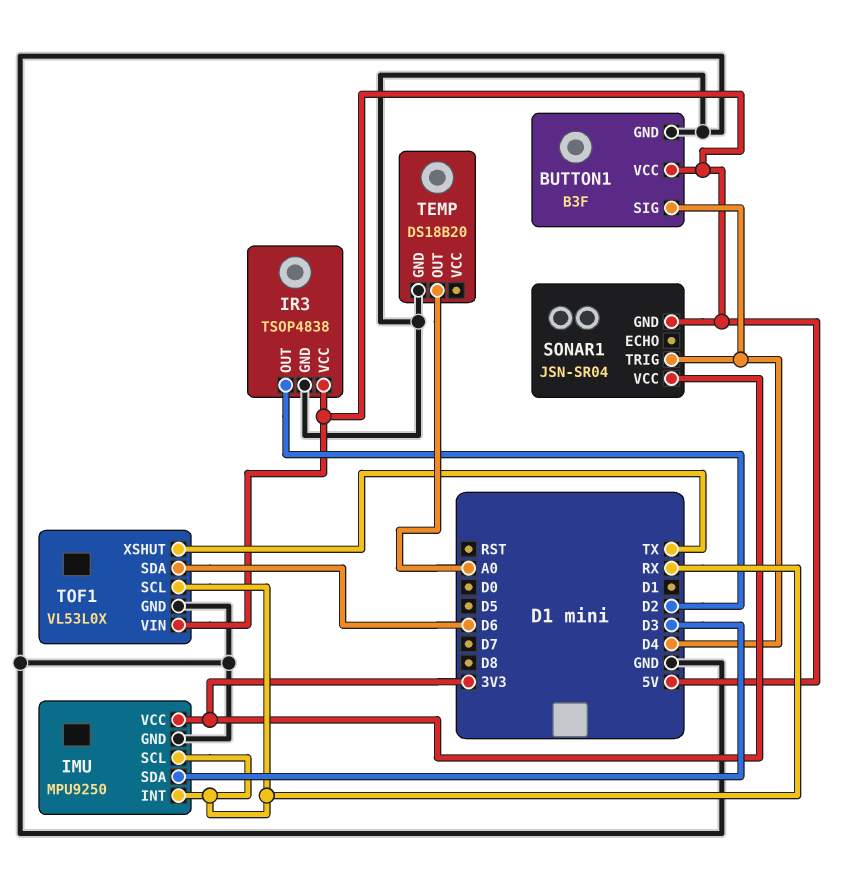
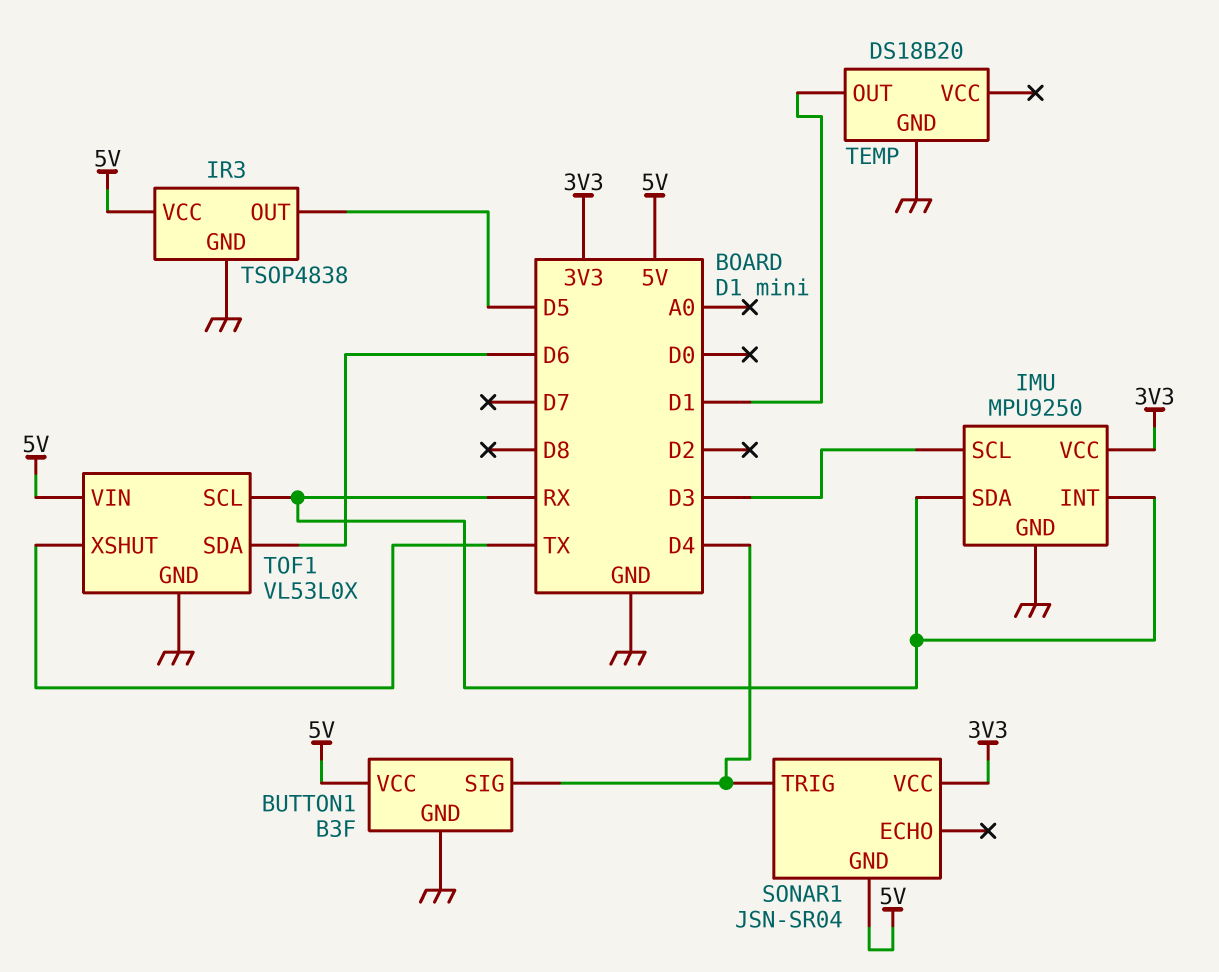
IMU pin SCL: RX -> D3
IMU pin SDA: D3 -> RX
IR3 pin OUT: D2 -> D5
TEMP pin OUT: A0 -> D1

